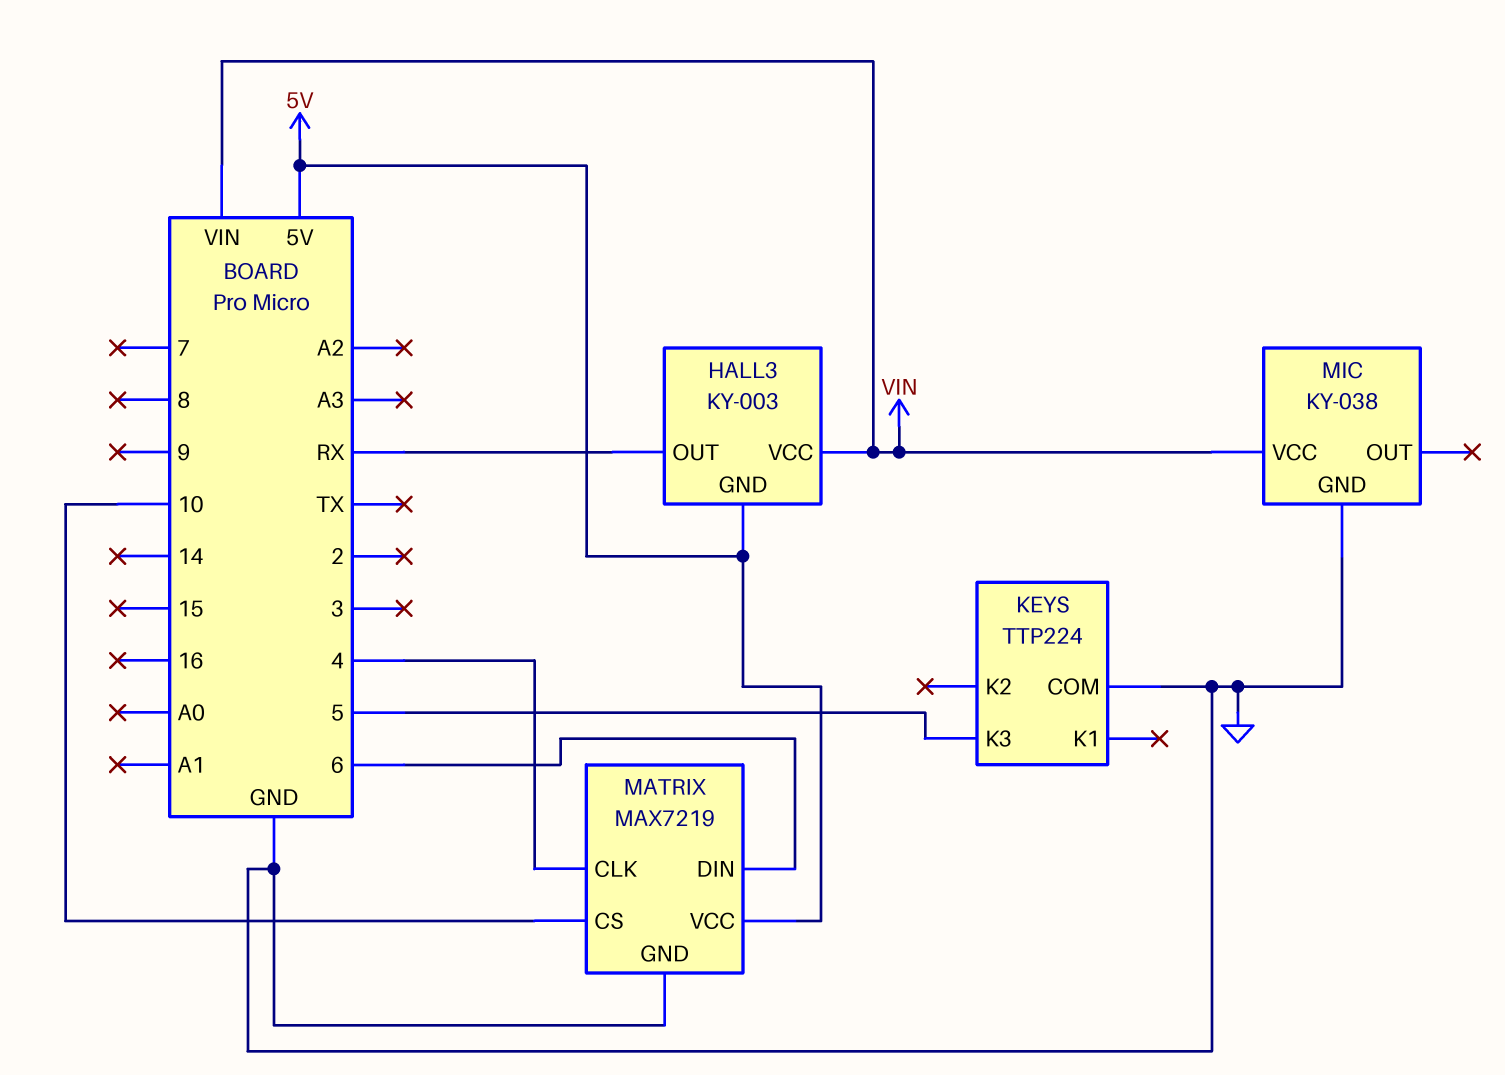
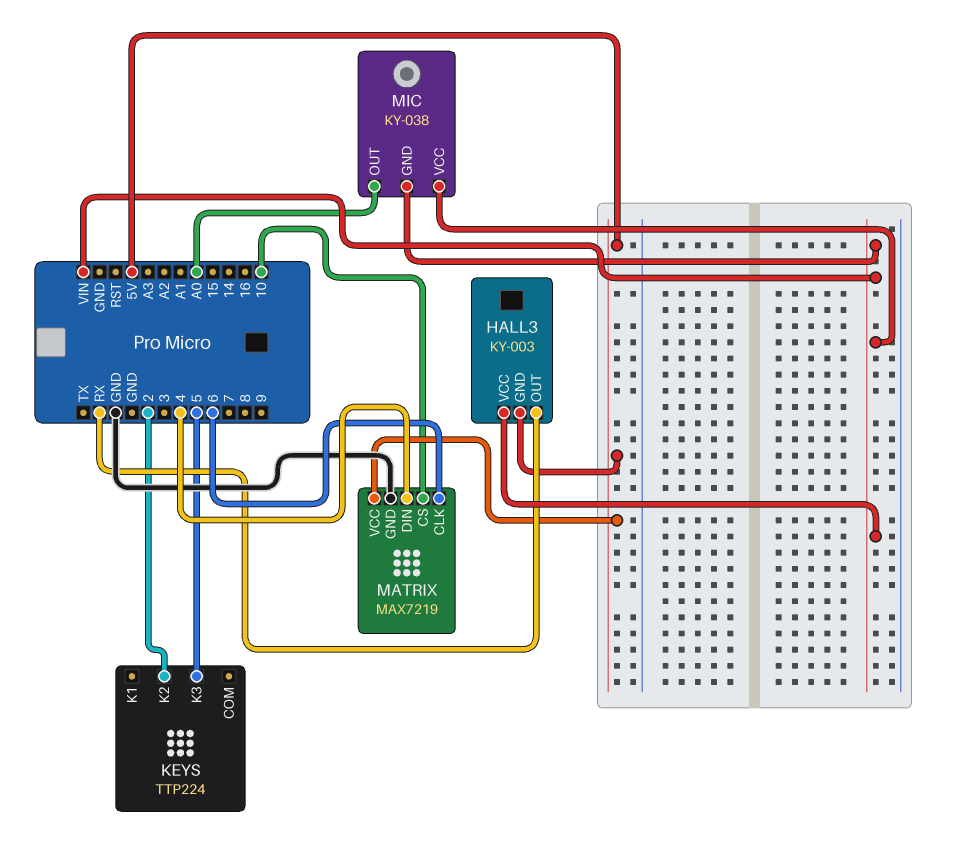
KEYS pin COM: GND -> none
KEYS pin K2: none -> 2
MATRIX pin CLK: 4 -> 6
MATRIX pin DIN: 6 -> 4
MIC pin GND: GND -> VIN
MIC pin OUT: none -> A0

